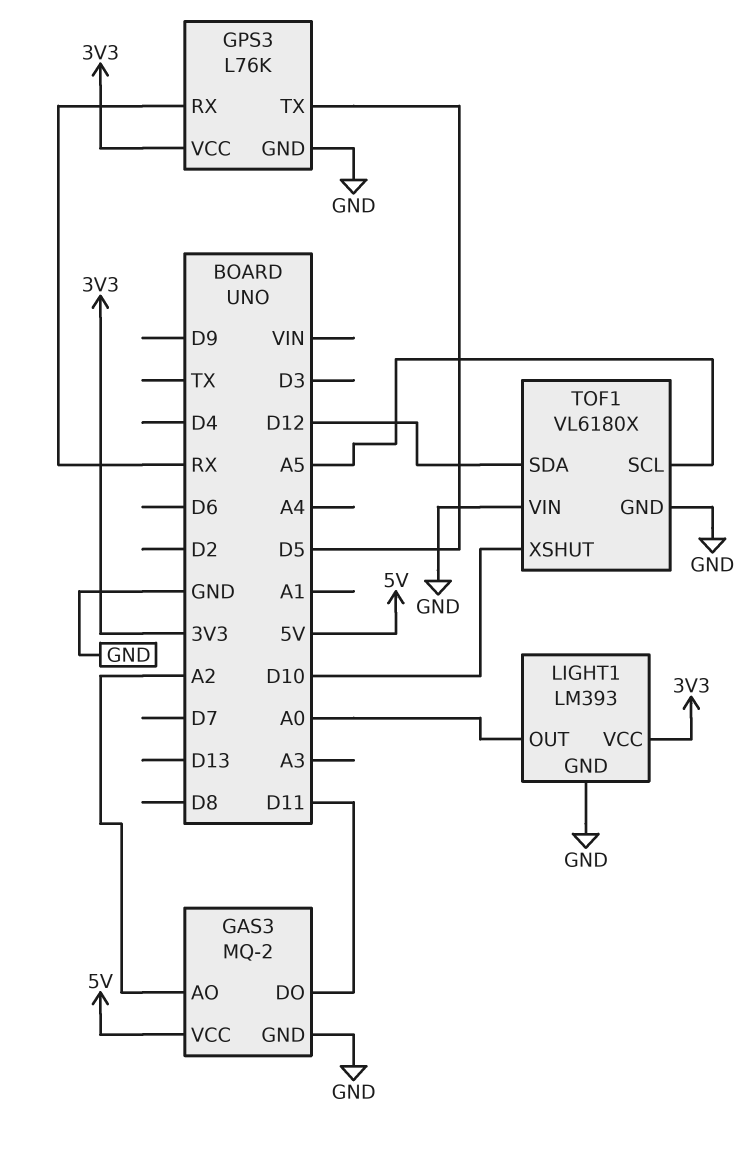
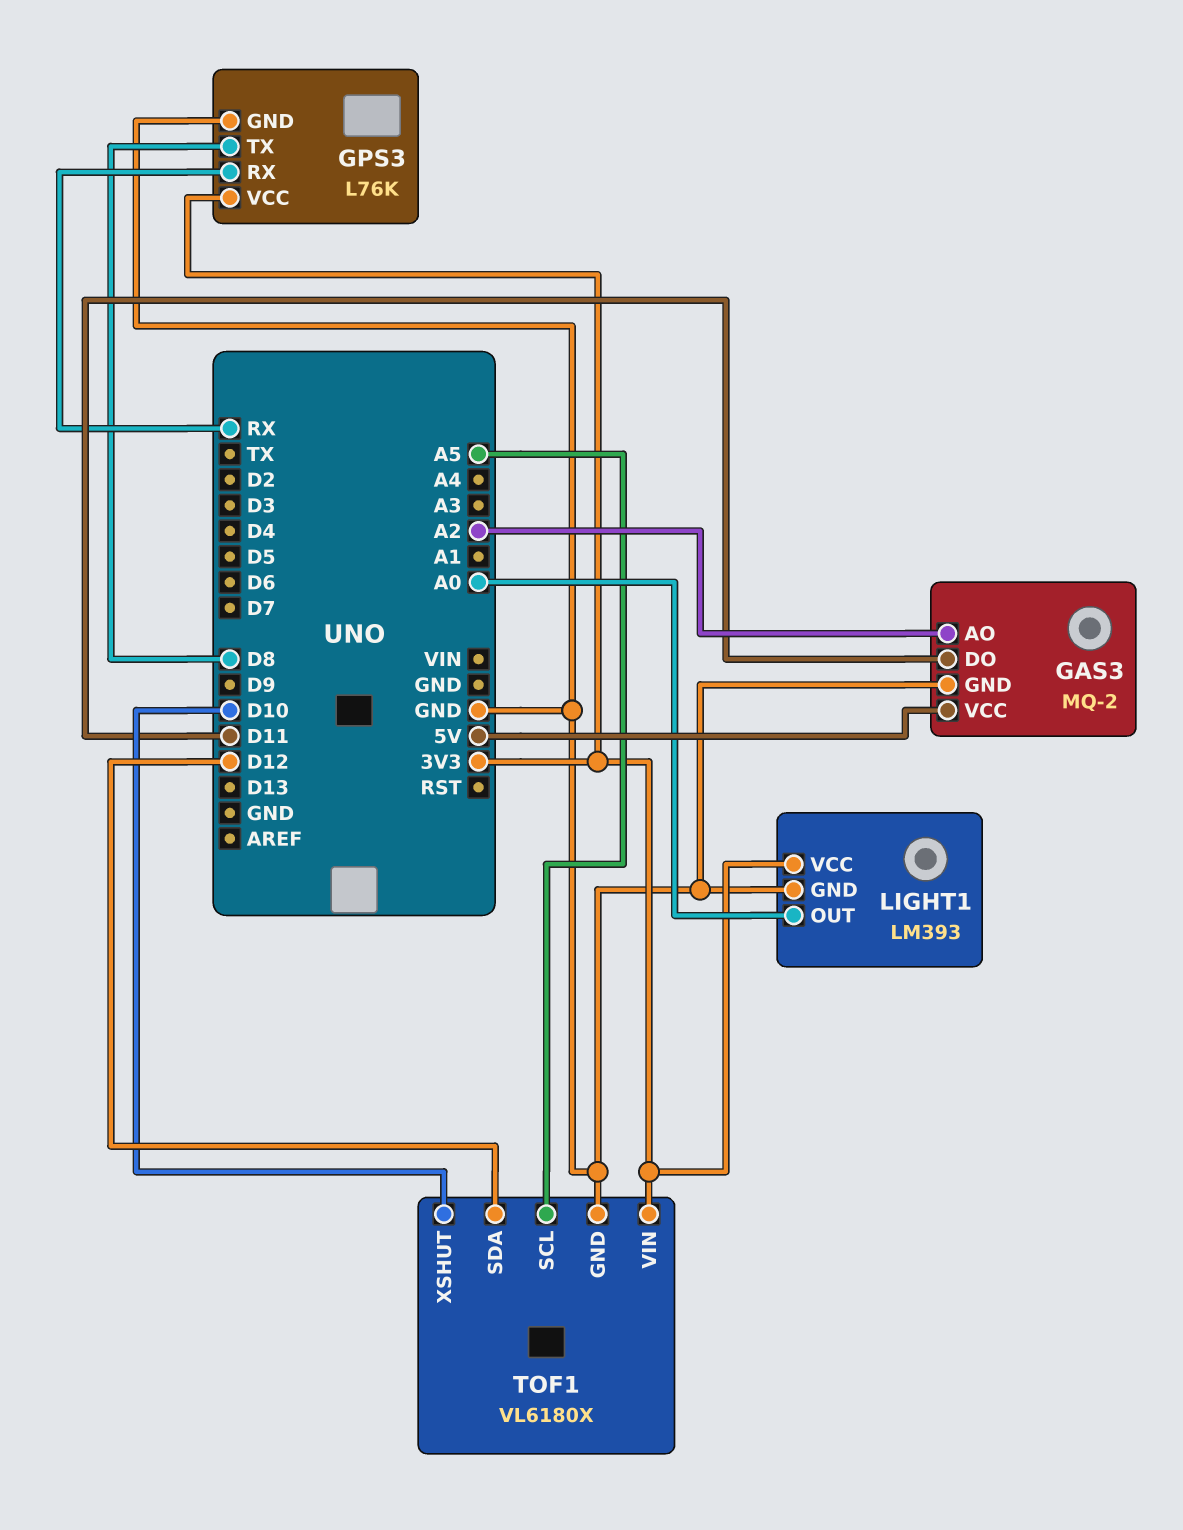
GPS3 pin TX: D5 -> D8
TOF1 pin VIN: GND -> 3V3

